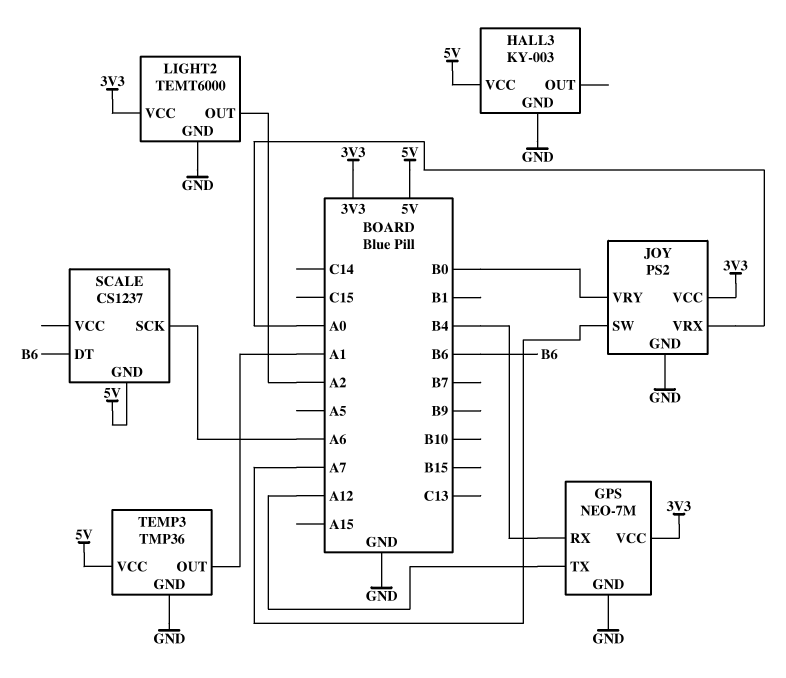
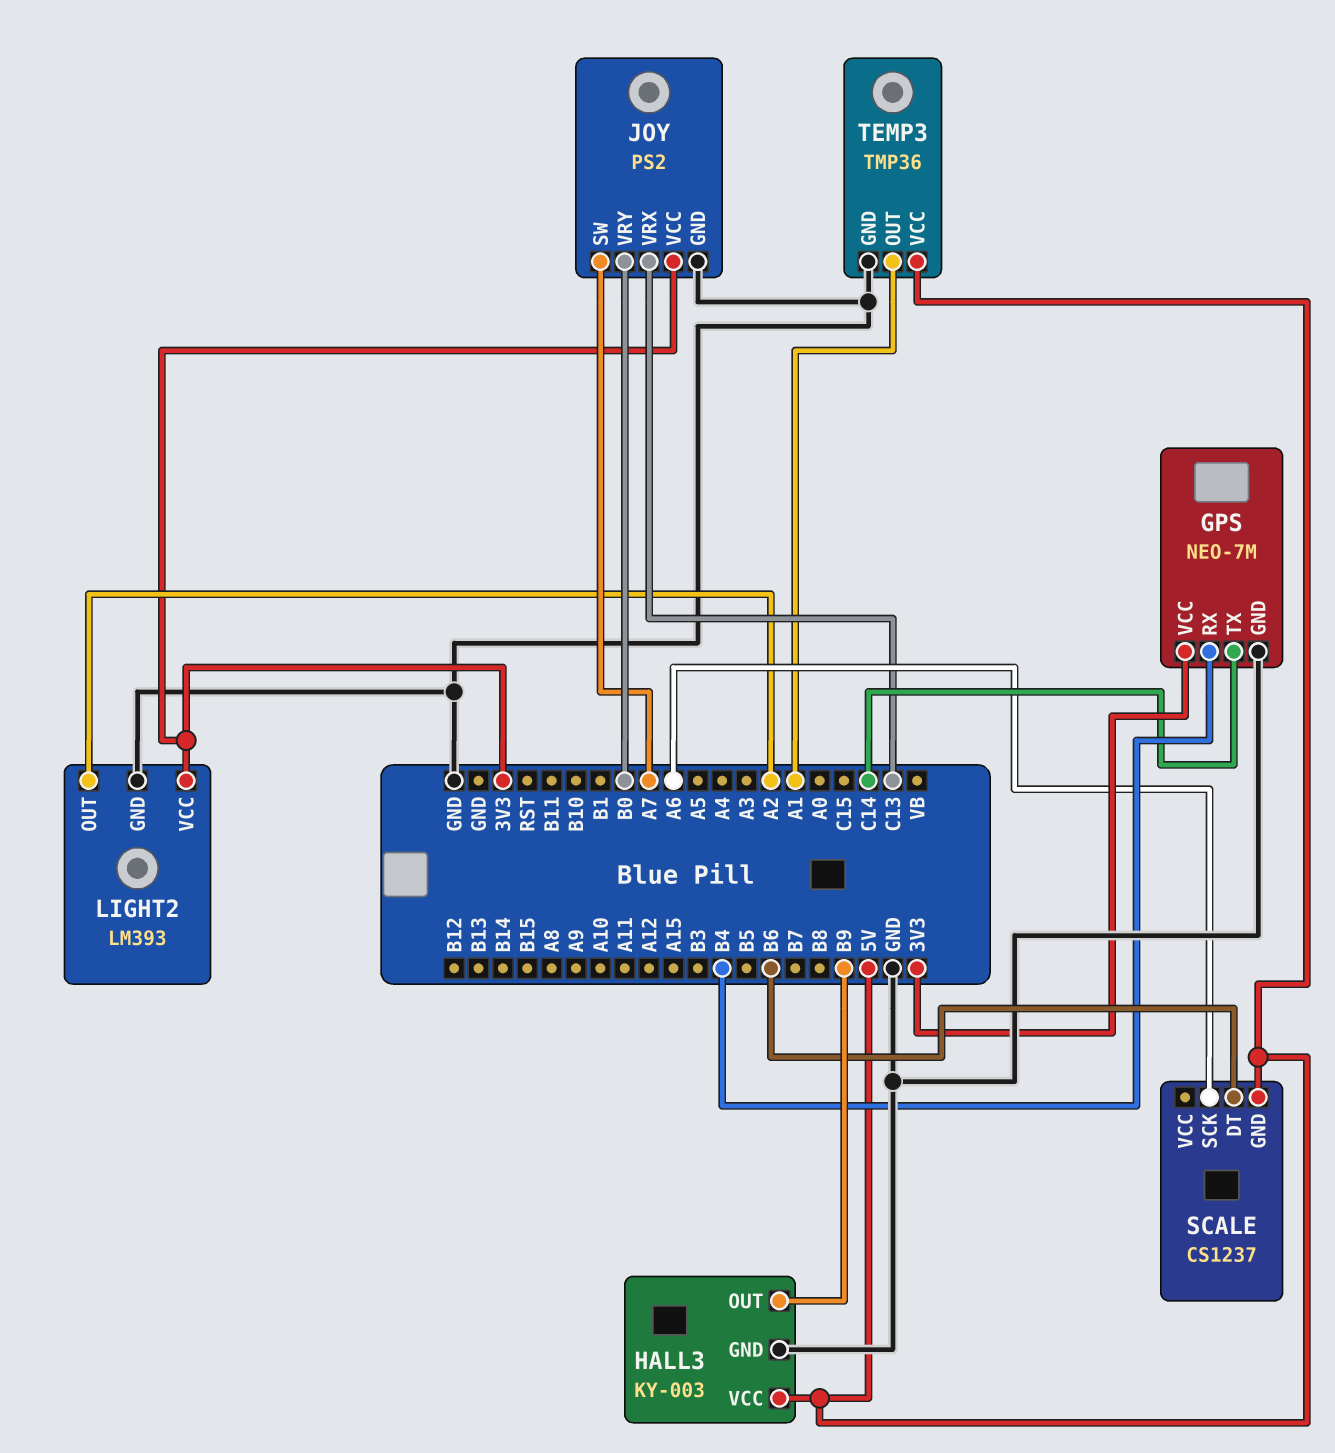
GPS pin TX: A12 -> C14
HALL3 pin OUT: none -> B9
JOY pin VRX: A0 -> C13
LIGHT2: TEMT6000 -> LM393

